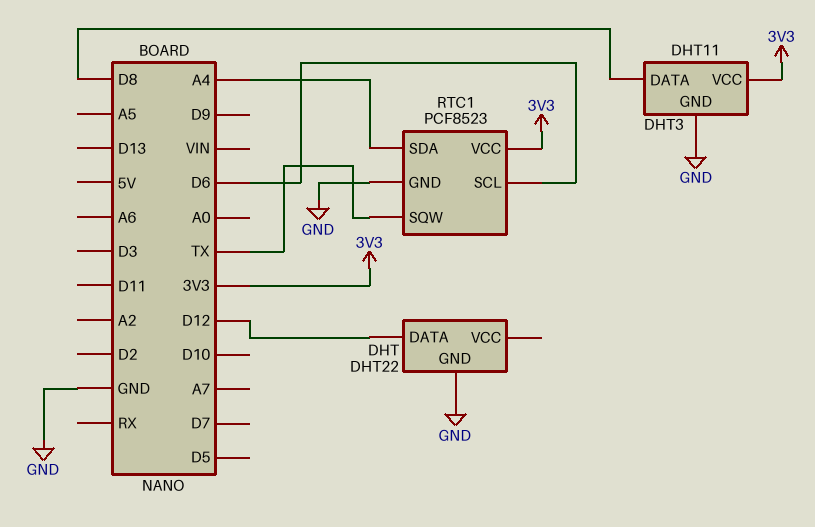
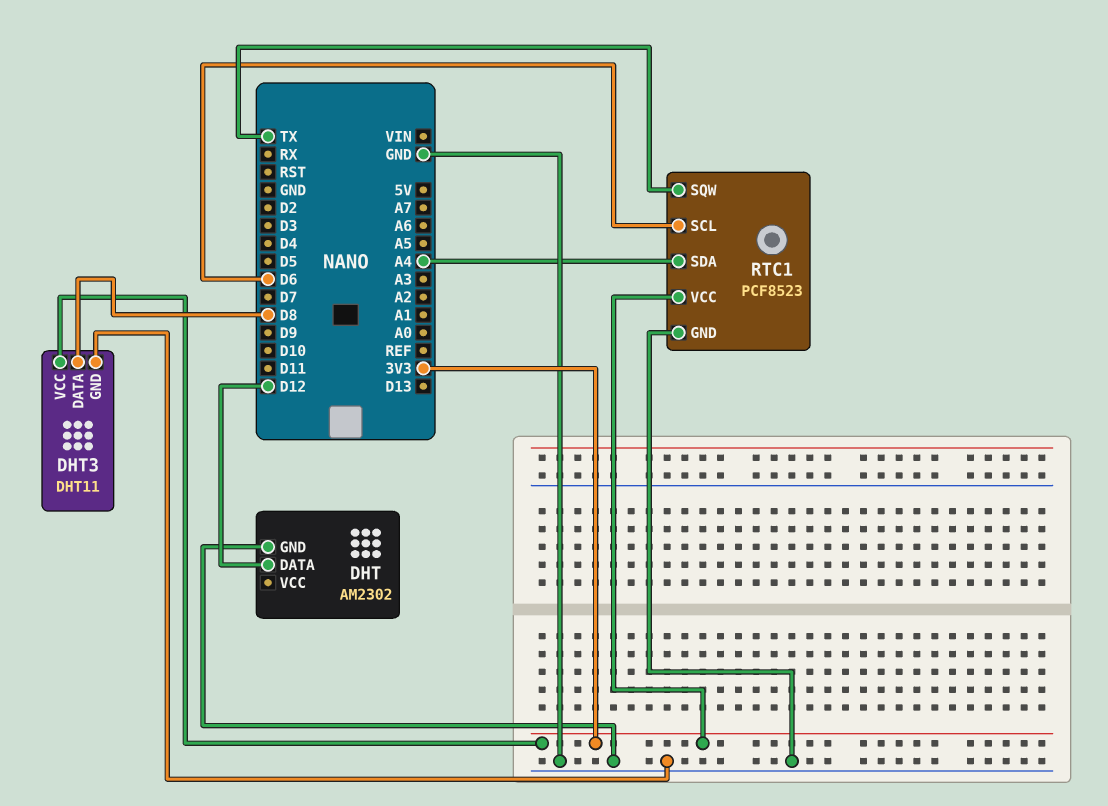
DHT: DHT22 -> AM2302

